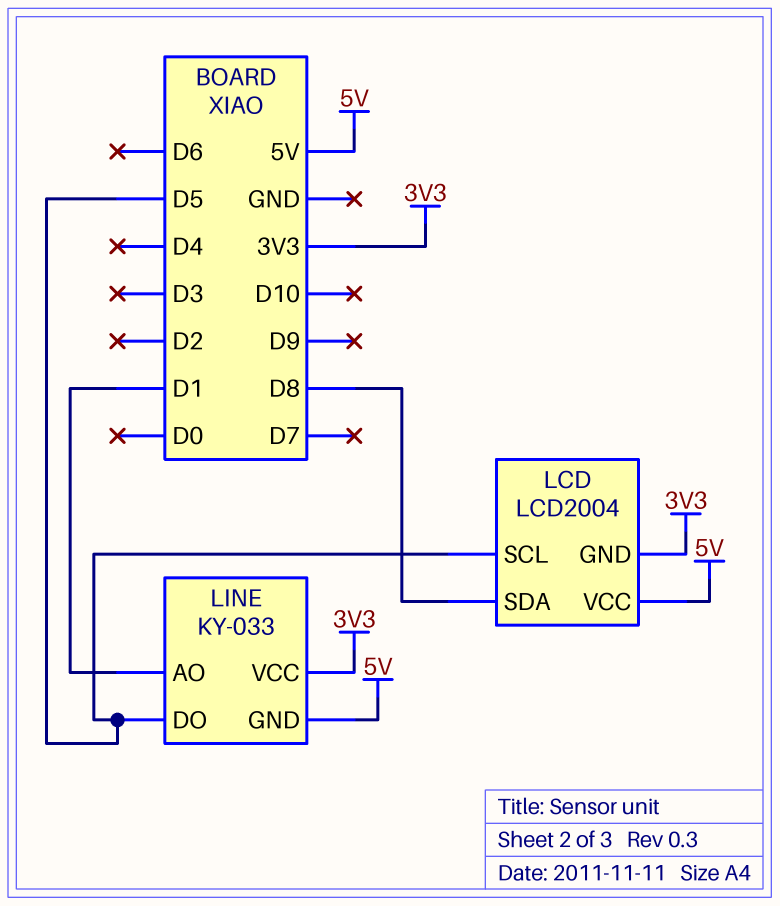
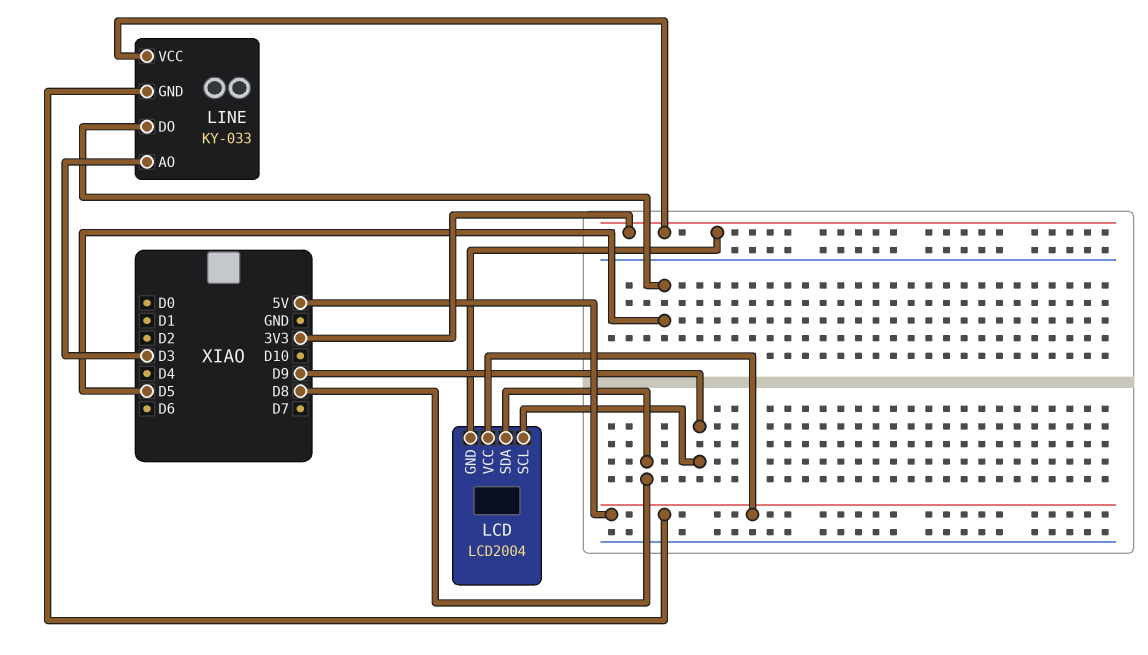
LCD pin SCL: D5 -> D9
LINE pin AO: D1 -> D3

